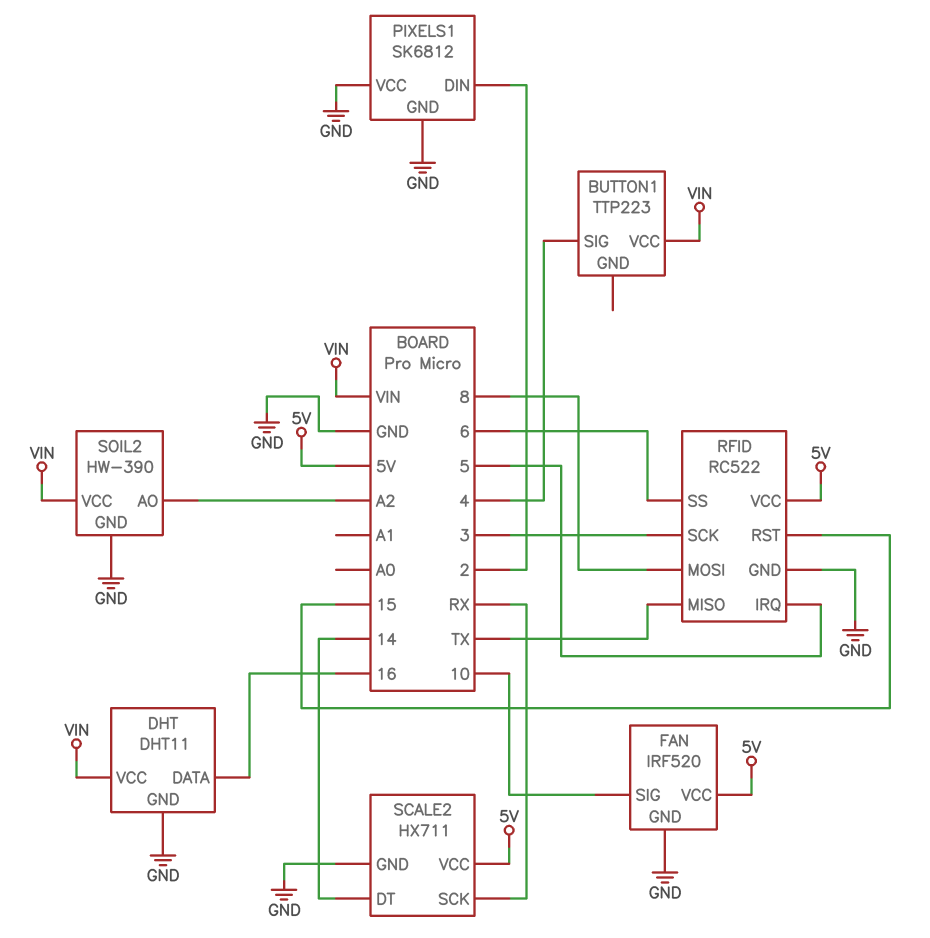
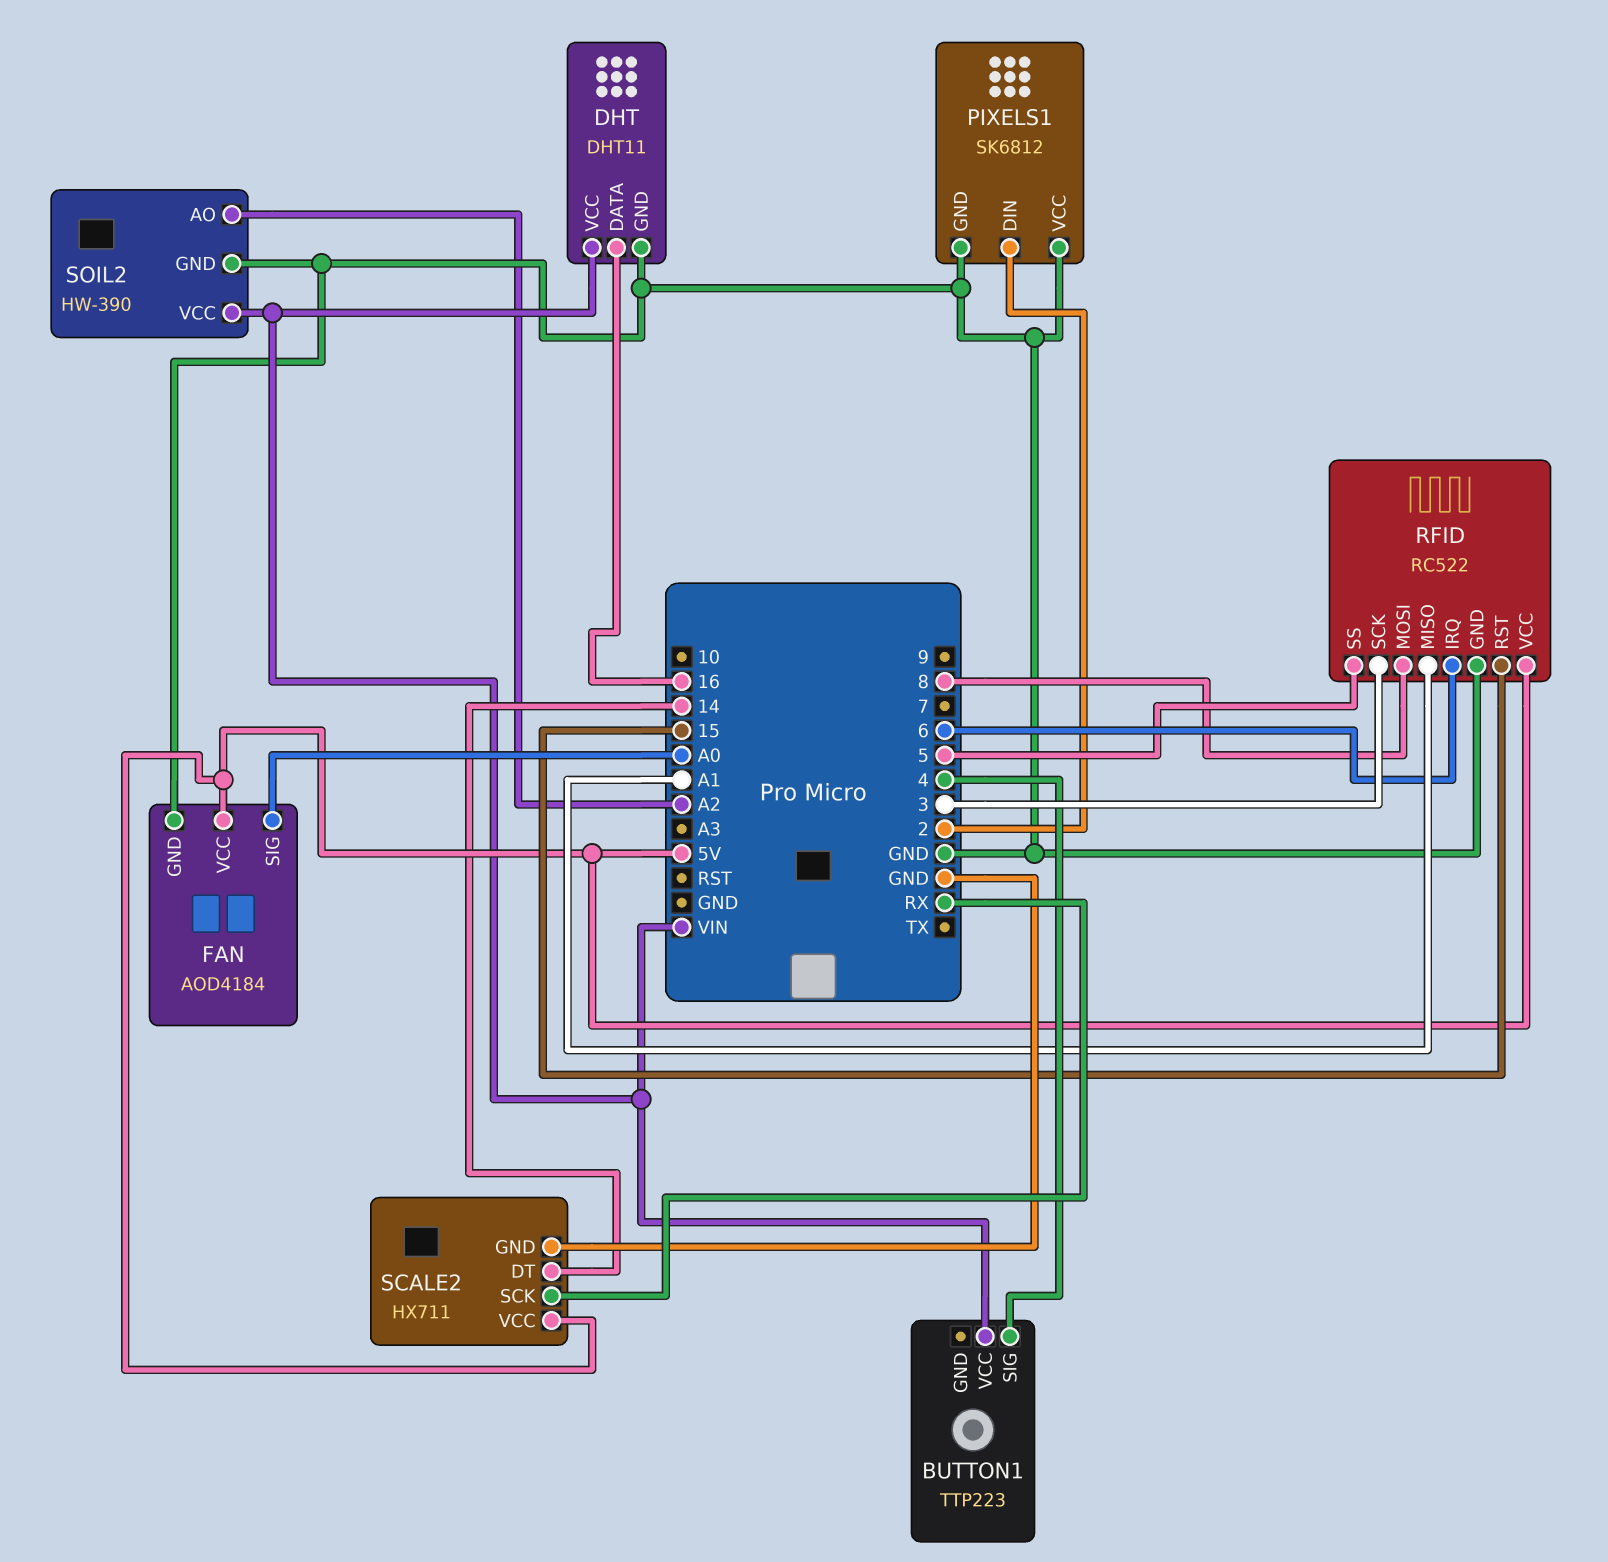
FAN: IRF520 -> AOD4184
FAN pin SIG: 10 -> A0
RFID pin IRQ: 5 -> 6
RFID pin MISO: TX -> A1
RFID pin SS: 6 -> 5

